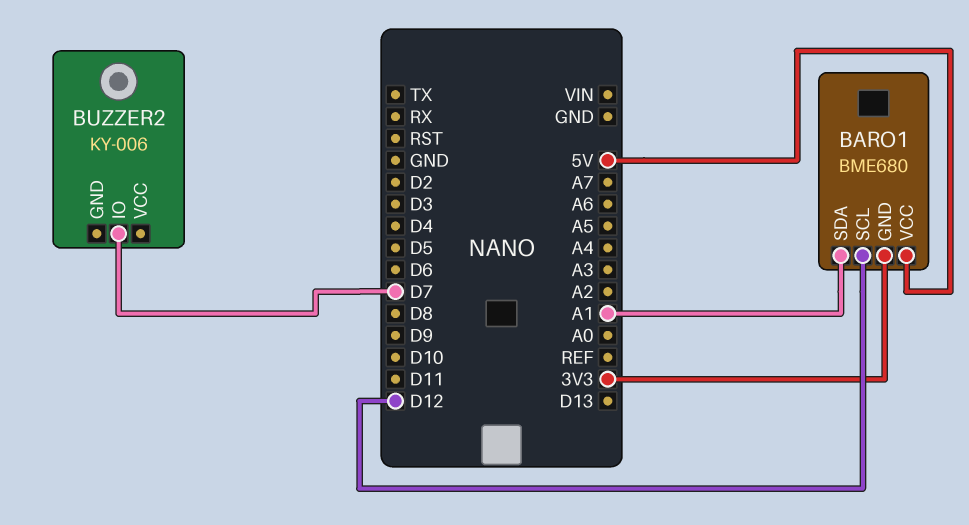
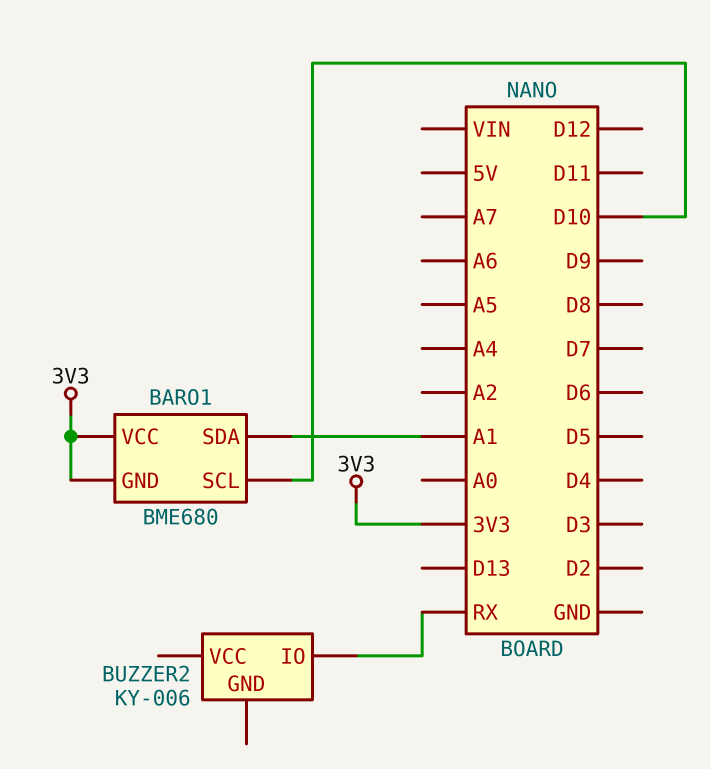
BARO1 pin SCL: D12 -> D10
BARO1 pin VCC: 5V -> 3V3
BUZZER2 pin IO: D7 -> RX

